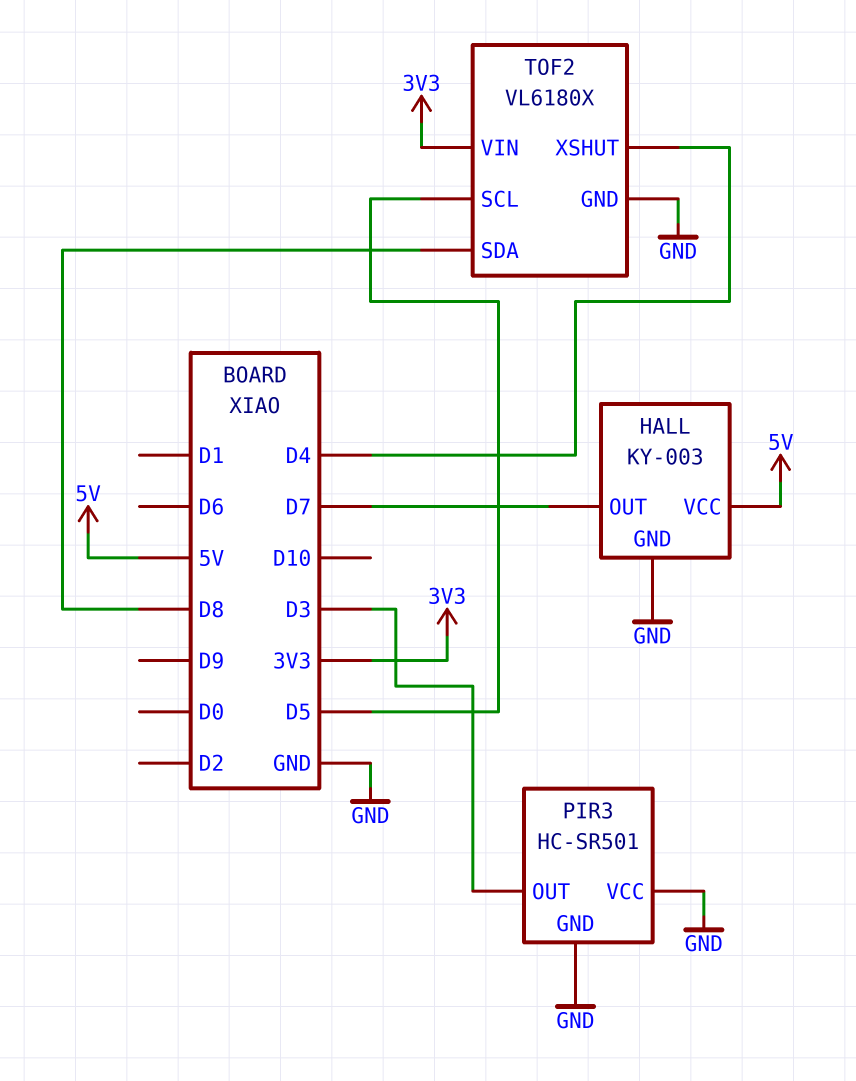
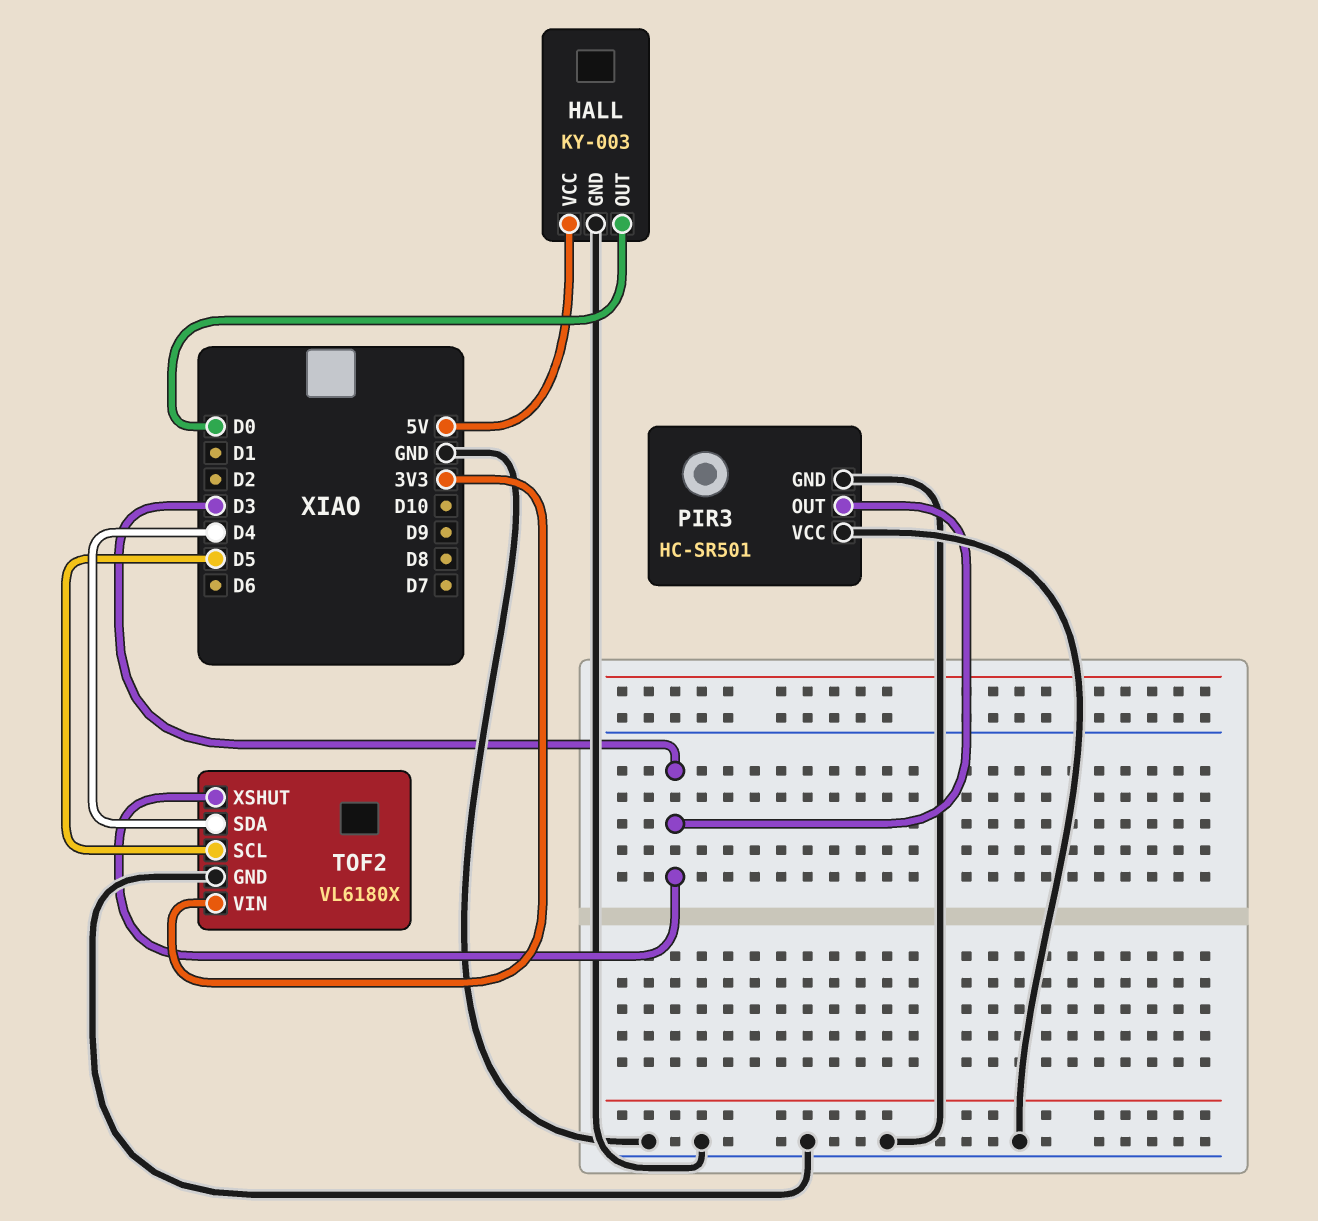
HALL pin OUT: D7 -> D0
TOF2 pin SDA: D8 -> D4
TOF2 pin XSHUT: D4 -> D3

